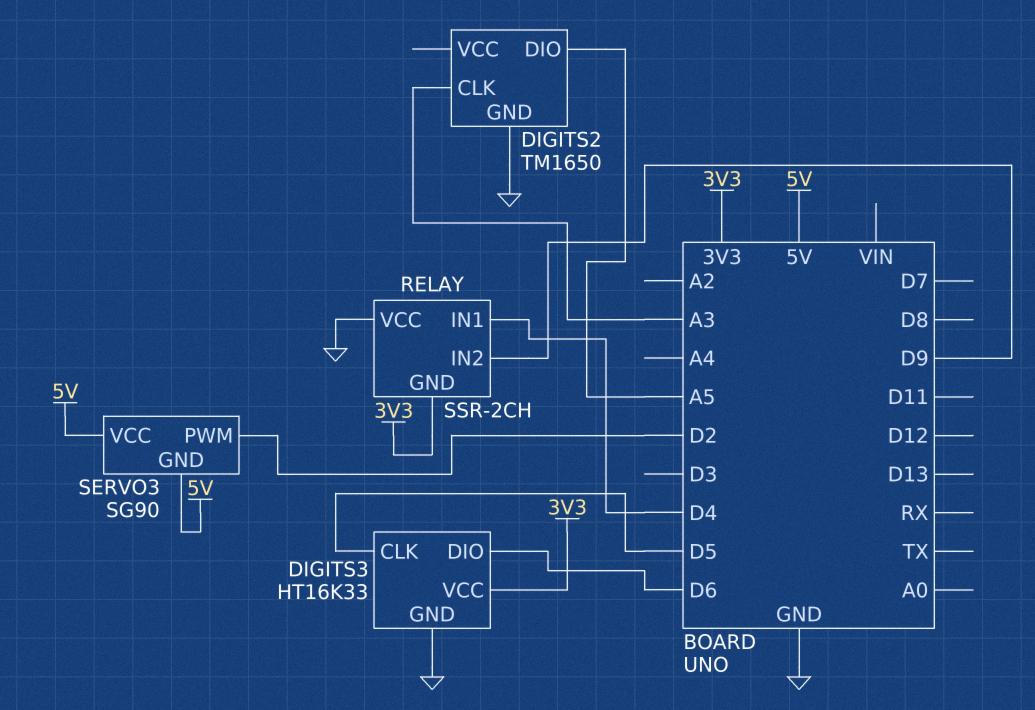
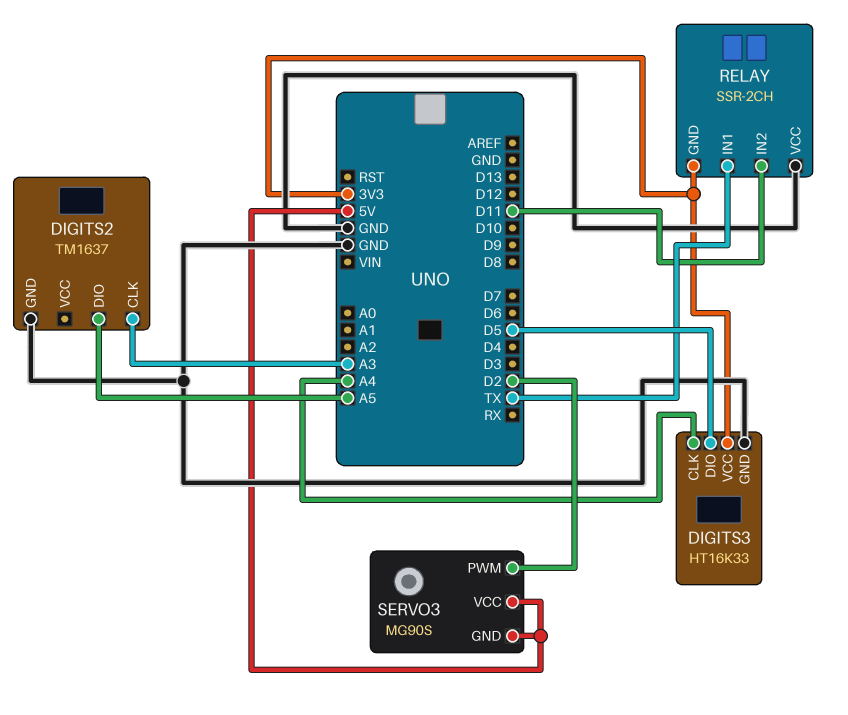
DIGITS2: TM1650 -> TM1637
DIGITS3 pin CLK: D5 -> A4
DIGITS3 pin DIO: D6 -> D5
RELAY pin IN1: D4 -> TX
RELAY pin IN2: D9 -> D11
SERVO3: SG90 -> MG90S

